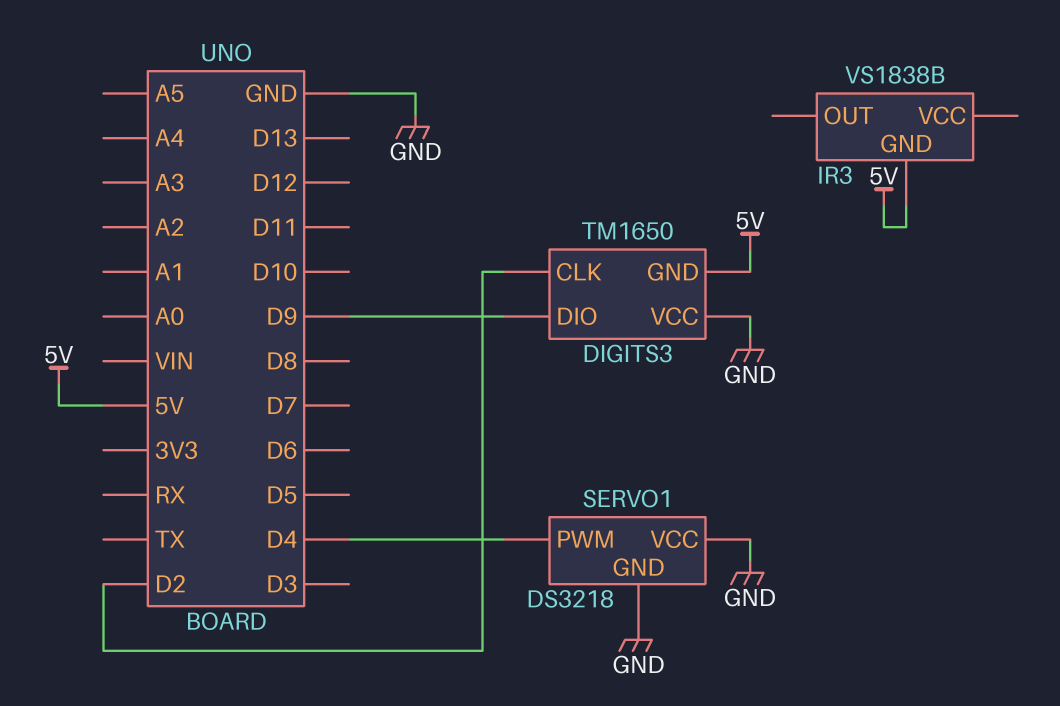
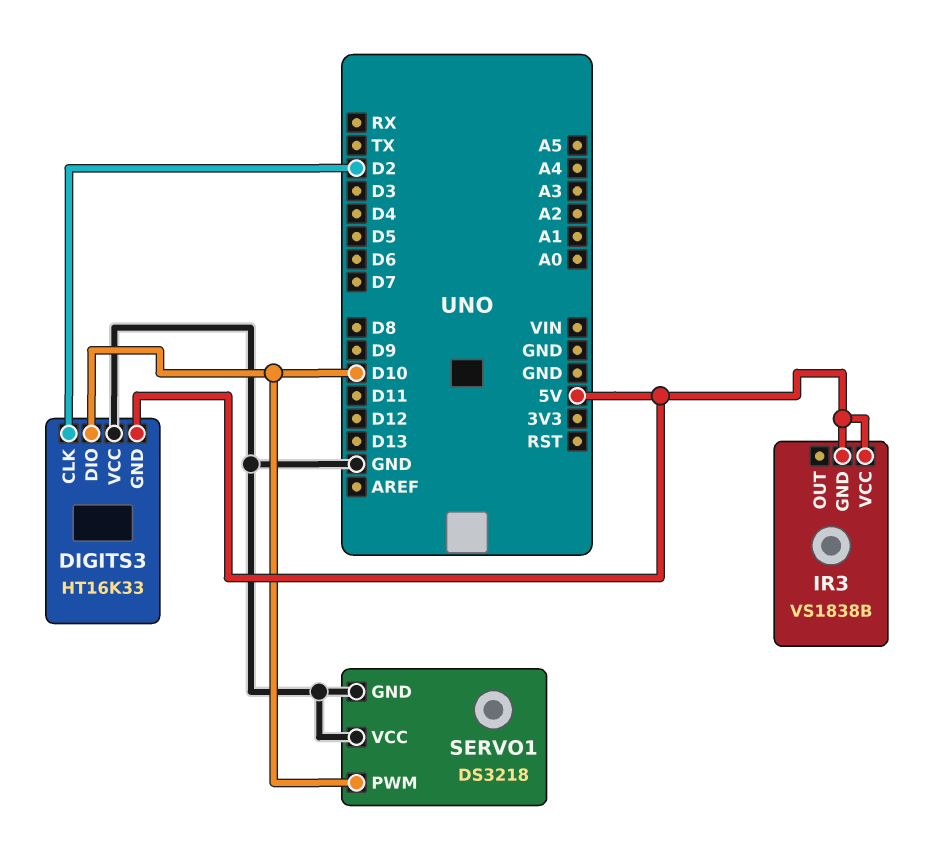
DIGITS3: TM1650 -> HT16K33
DIGITS3 pin DIO: D9 -> D10
IR3 pin VCC: none -> 5V
SERVO1 pin PWM: D4 -> D10

